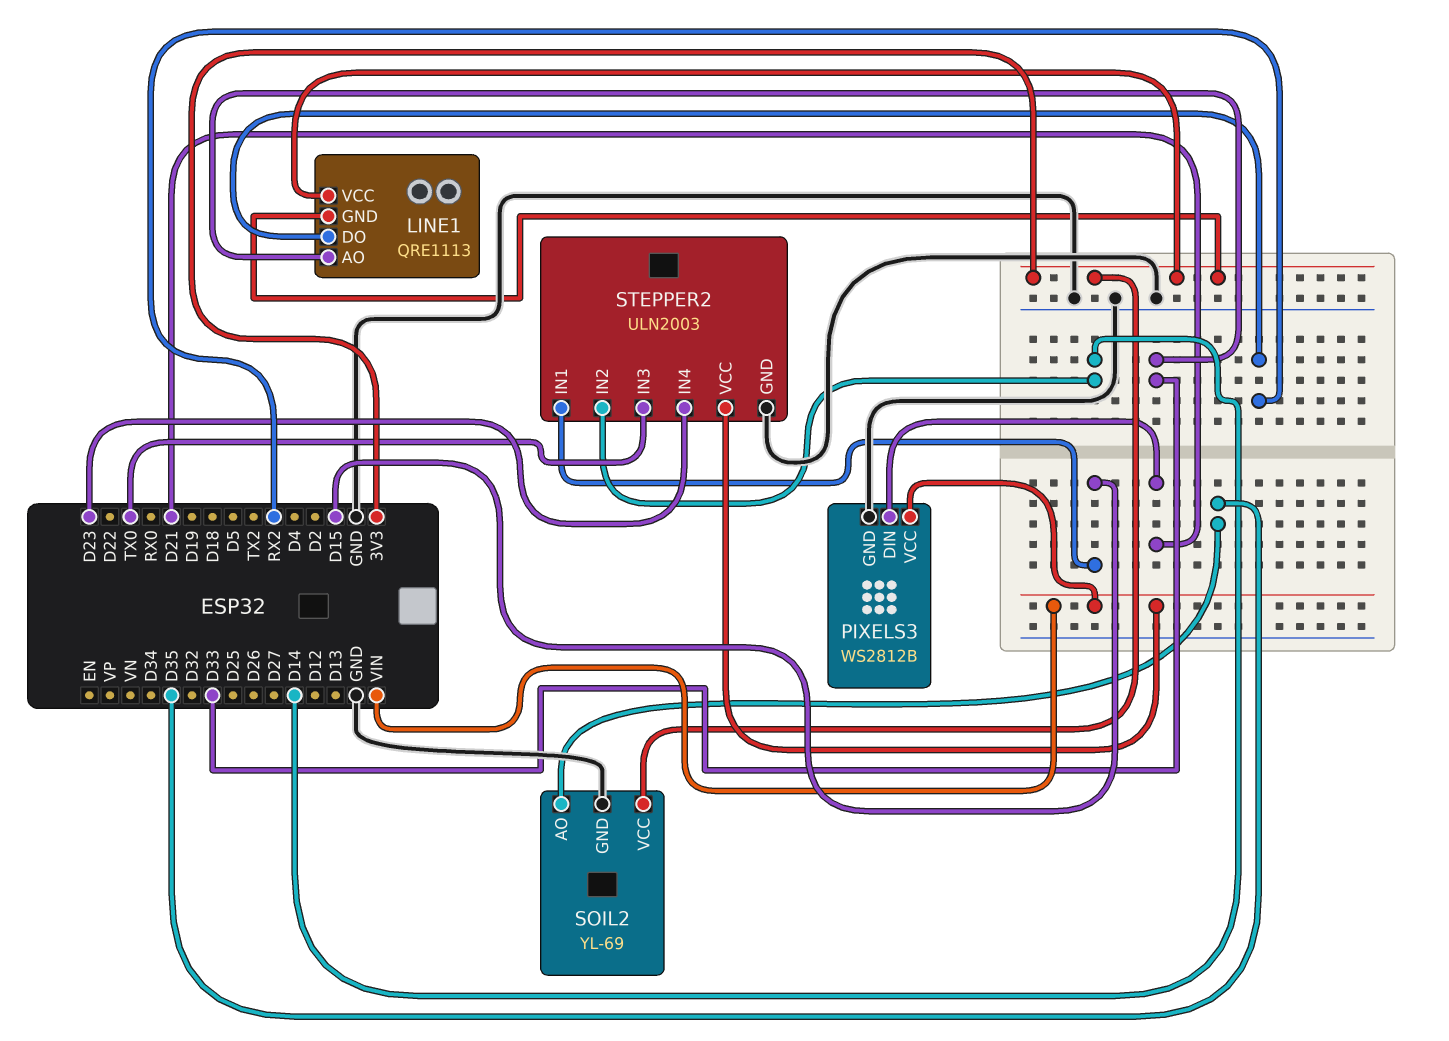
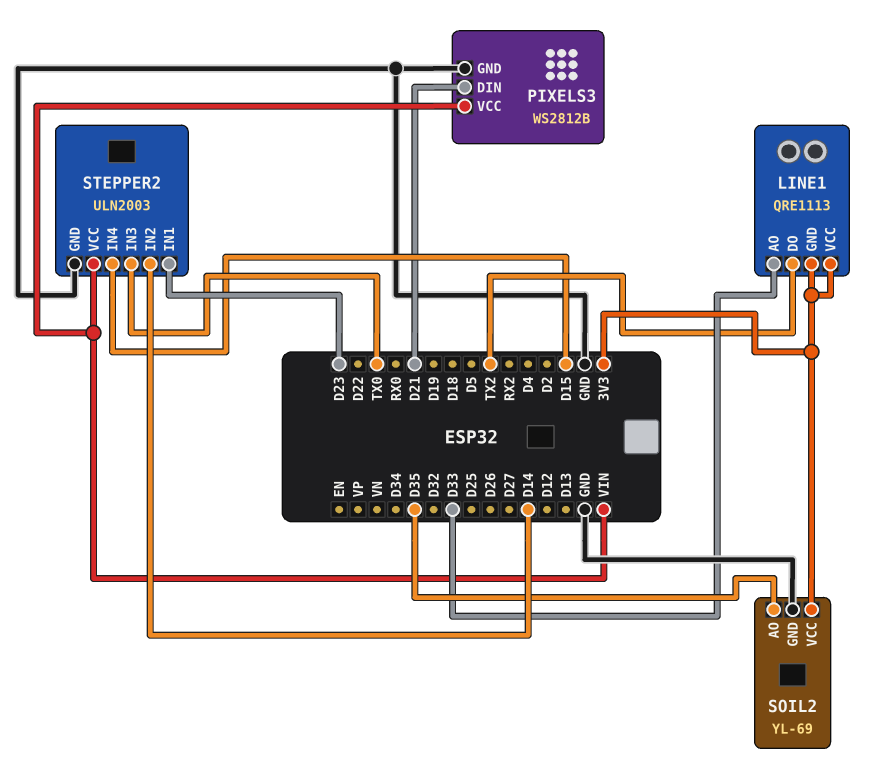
LINE1 pin DO: RX2 -> TX2
STEPPER2 pin IN1: D15 -> D23
STEPPER2 pin IN4: D23 -> D15

